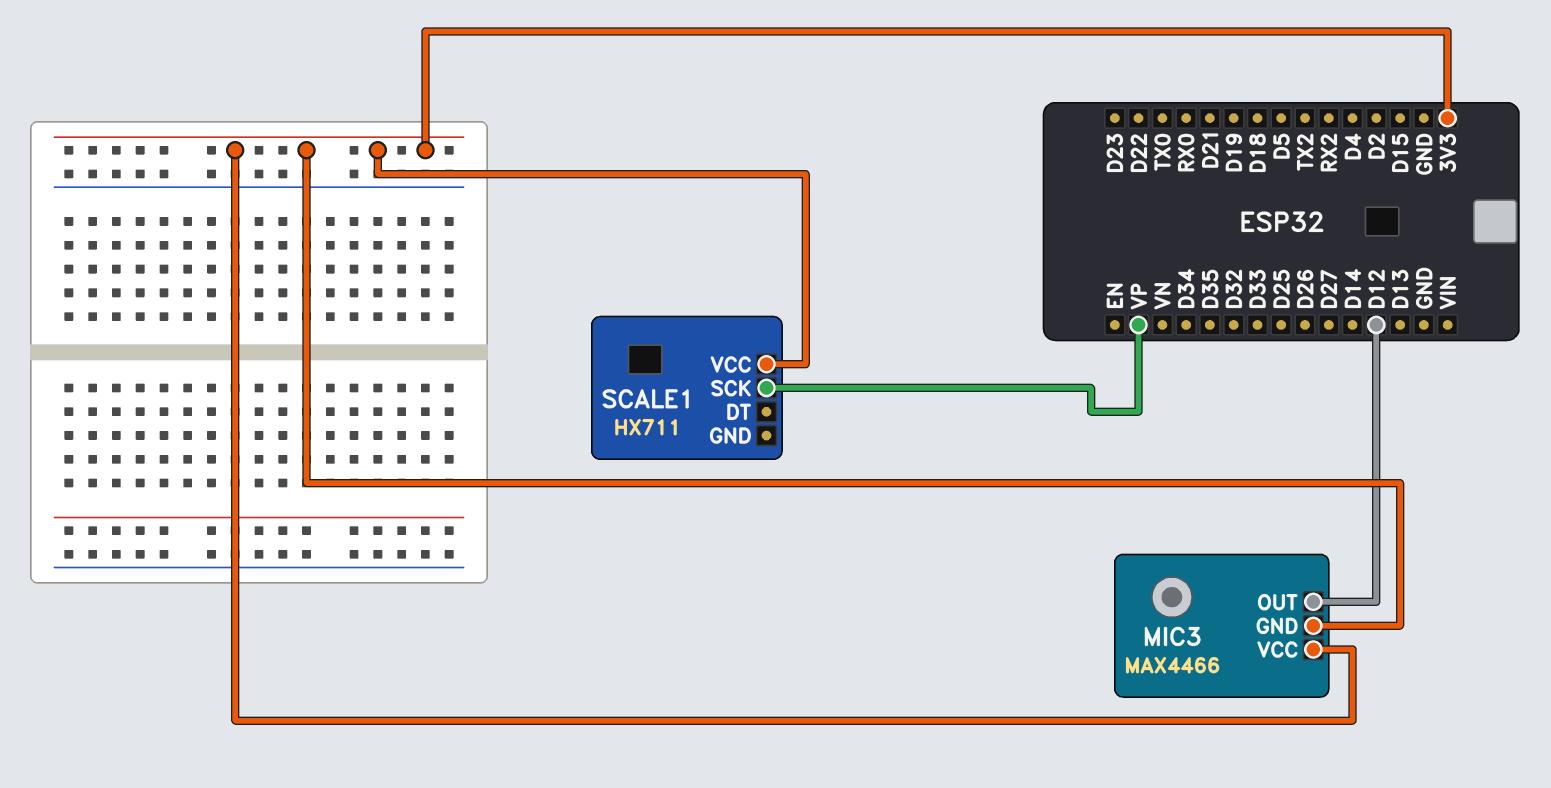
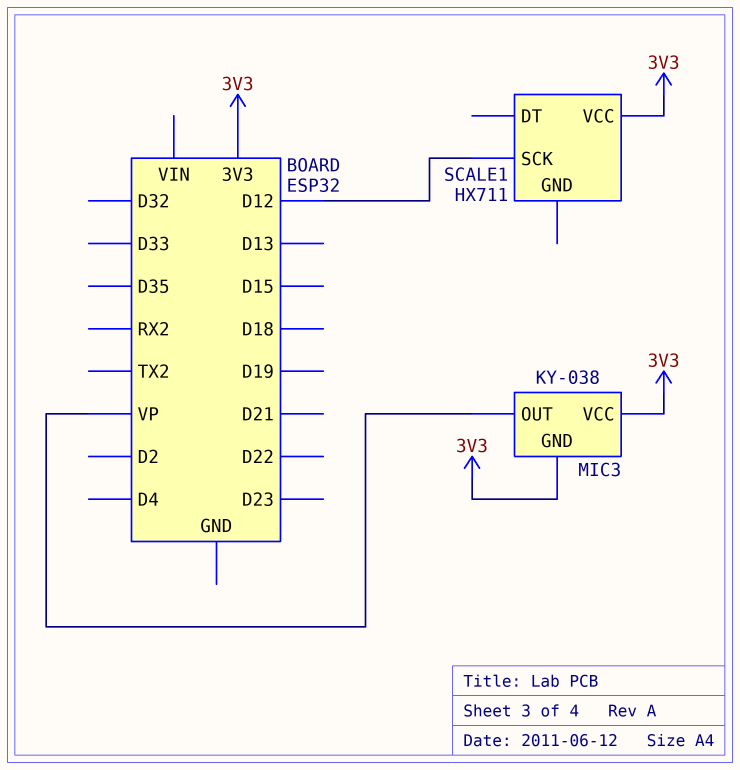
MIC3: MAX4466 -> KY-038
MIC3 pin OUT: D12 -> VP
SCALE1 pin SCK: VP -> D12

